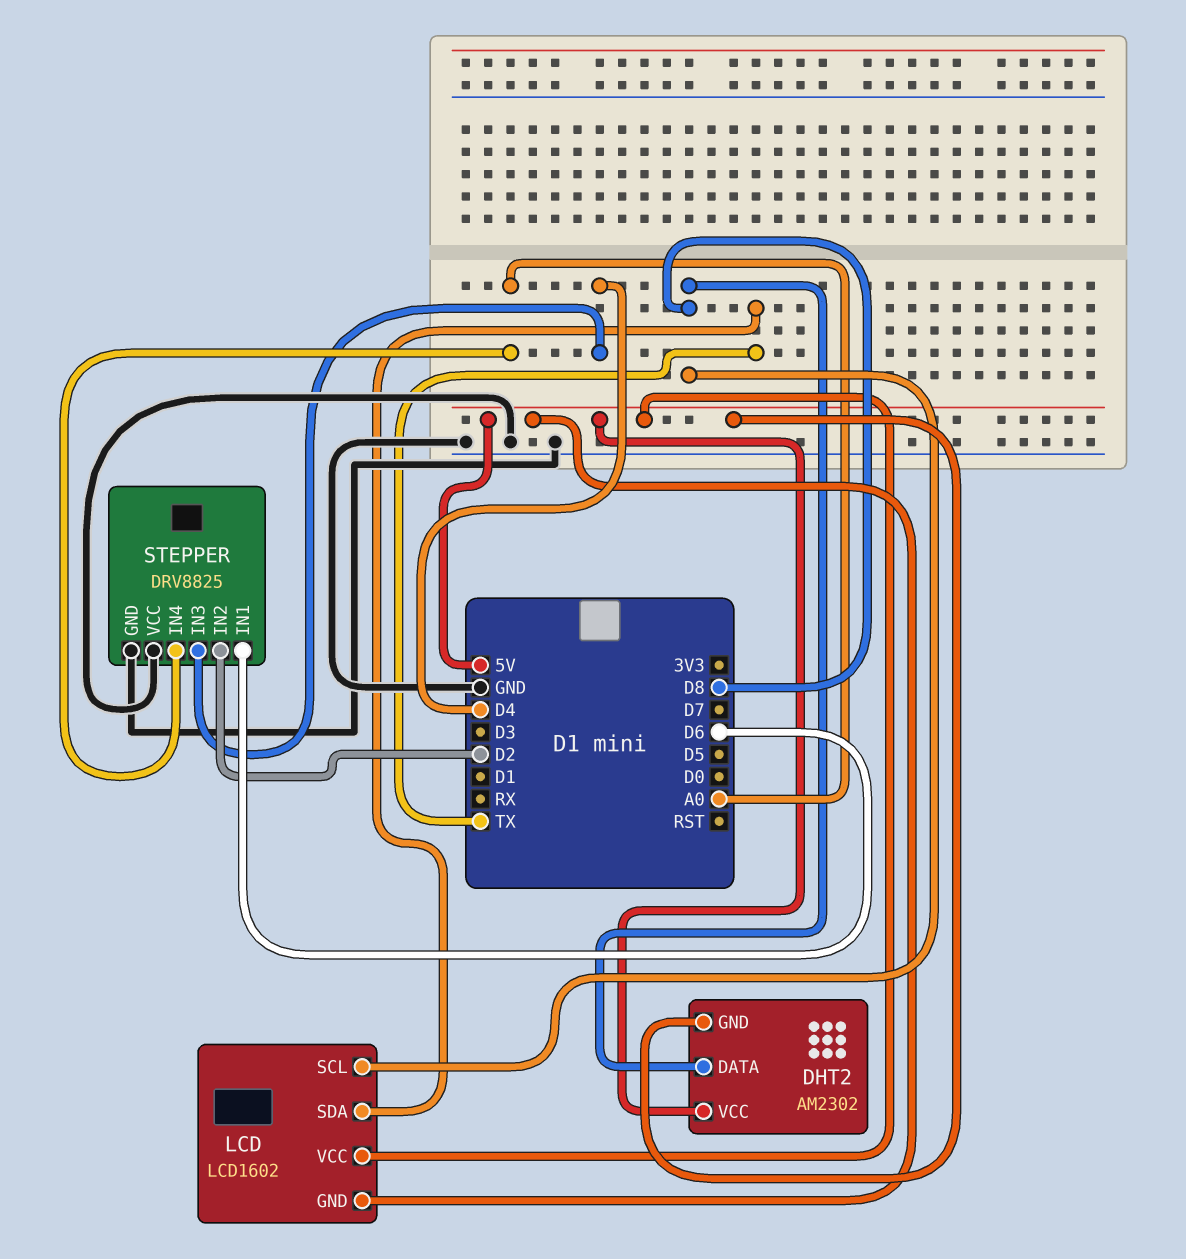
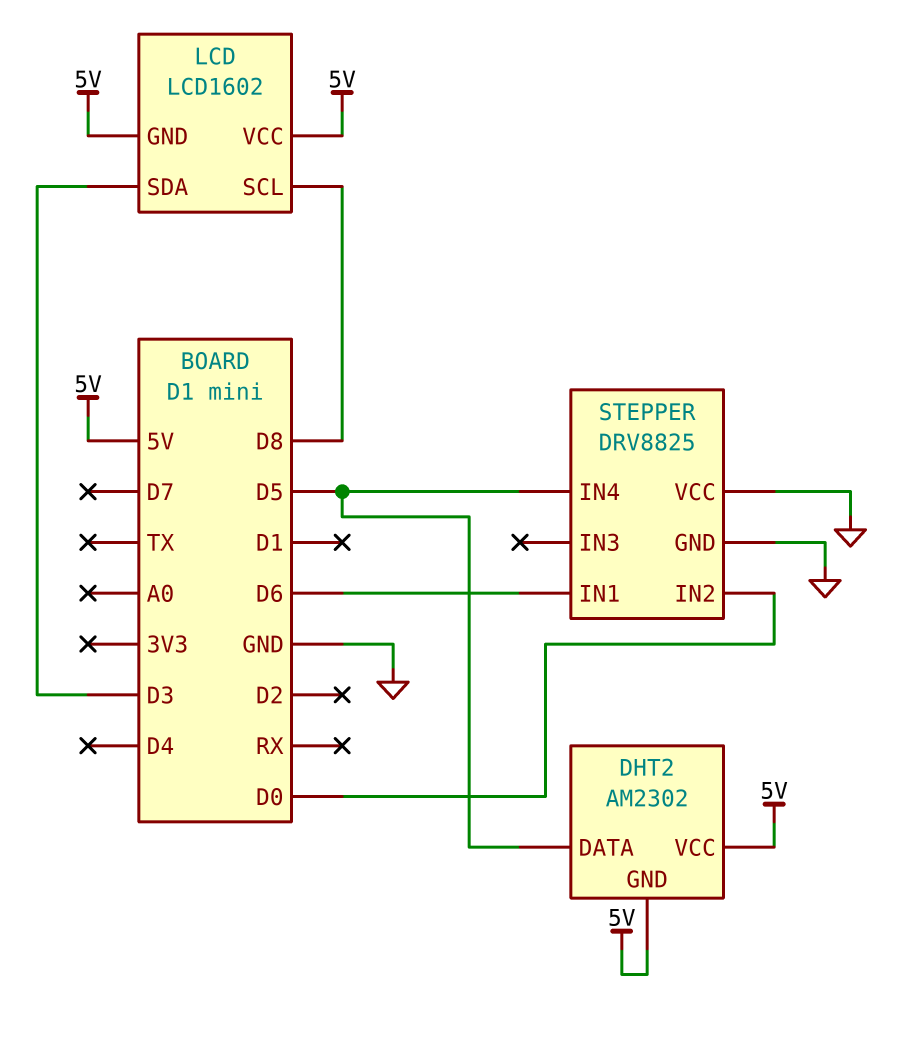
DHT2 pin DATA: D8 -> D5
LCD pin SDA: TX -> D3
STEPPER pin IN2: D2 -> D0
STEPPER pin IN3: D4 -> none
STEPPER pin IN4: A0 -> D5

